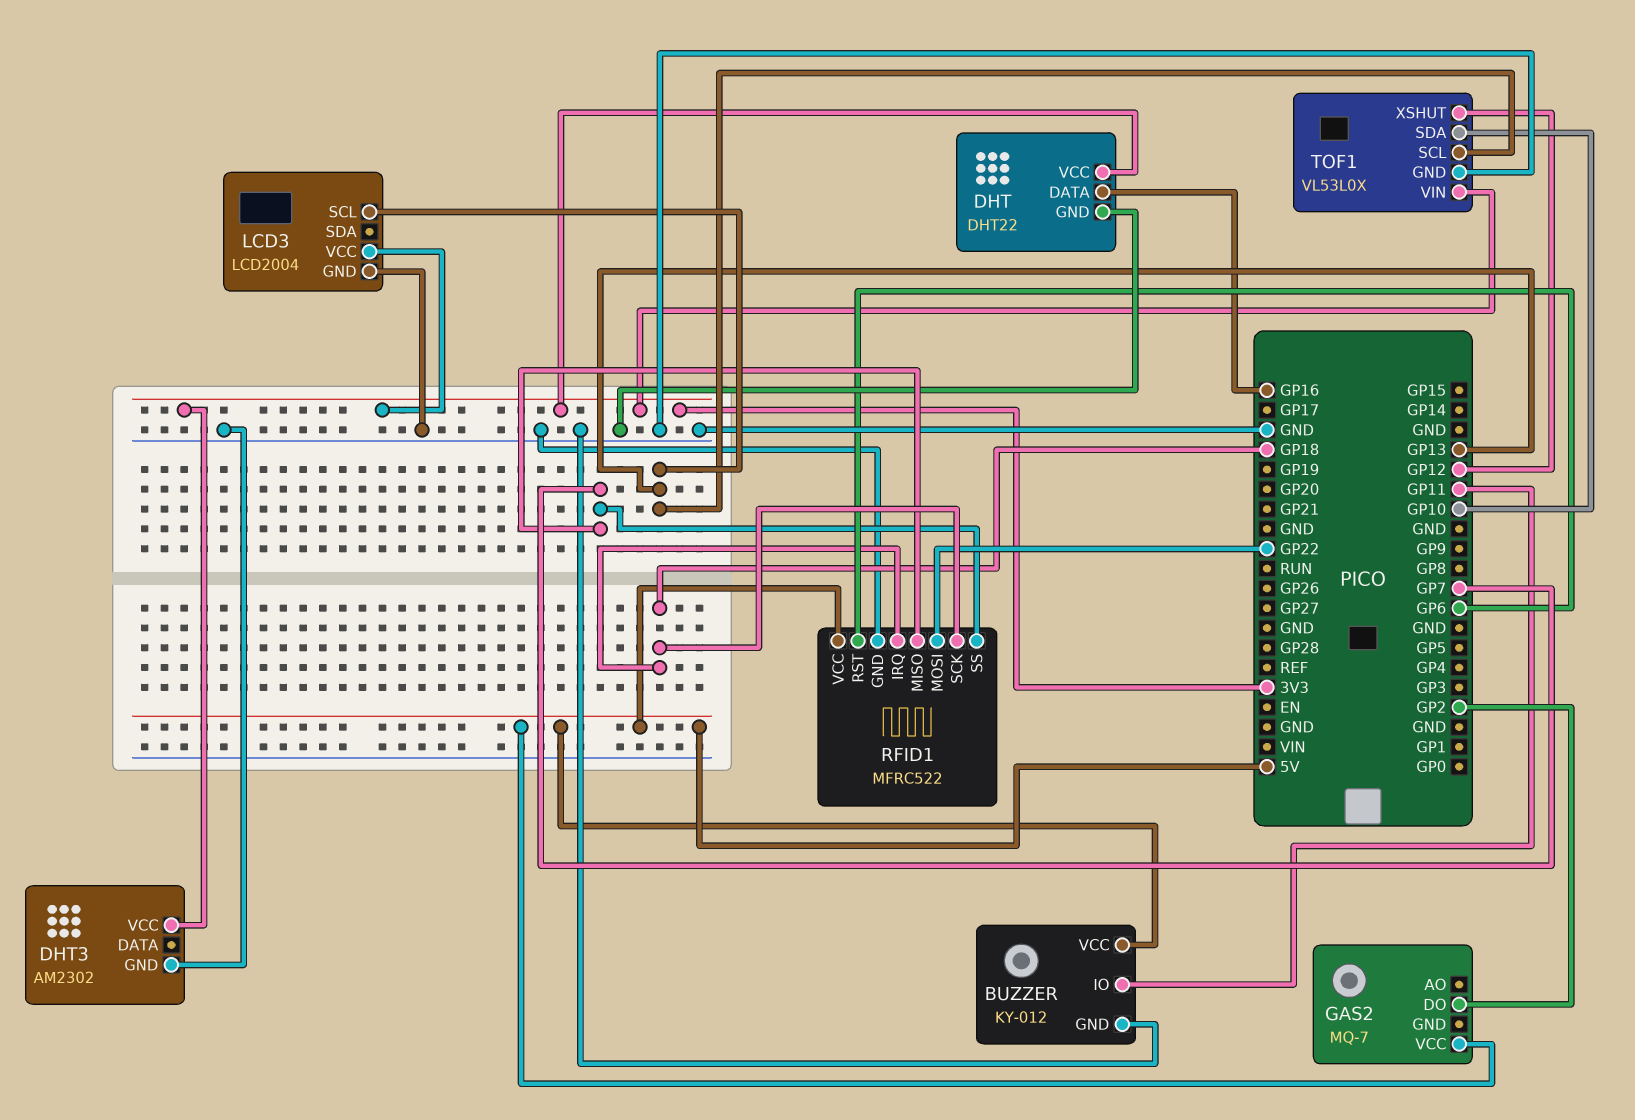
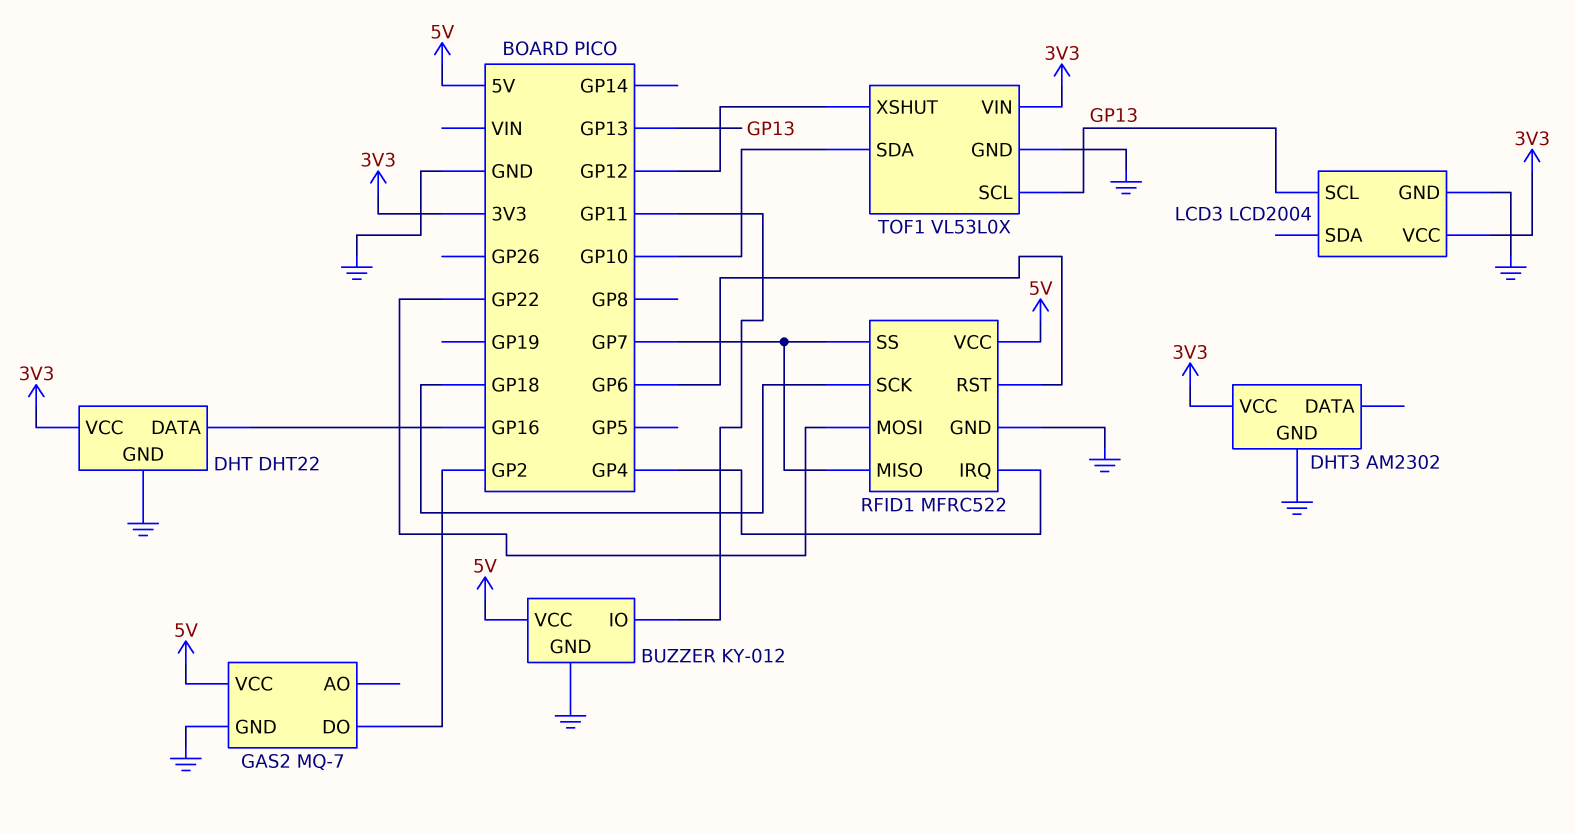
GAS2 pin GND: none -> GND
RFID1 pin IRQ: GP18 -> GP4

